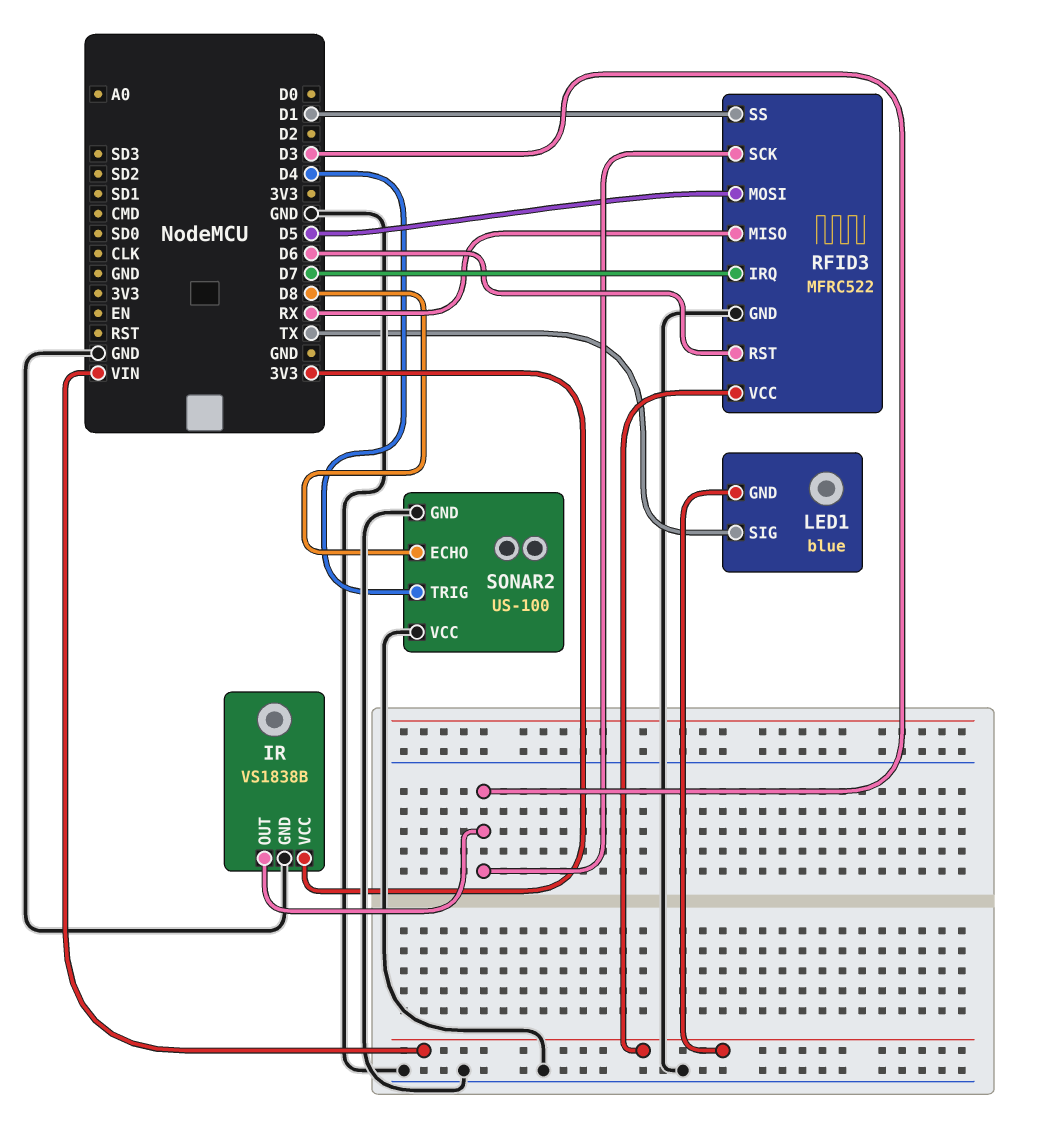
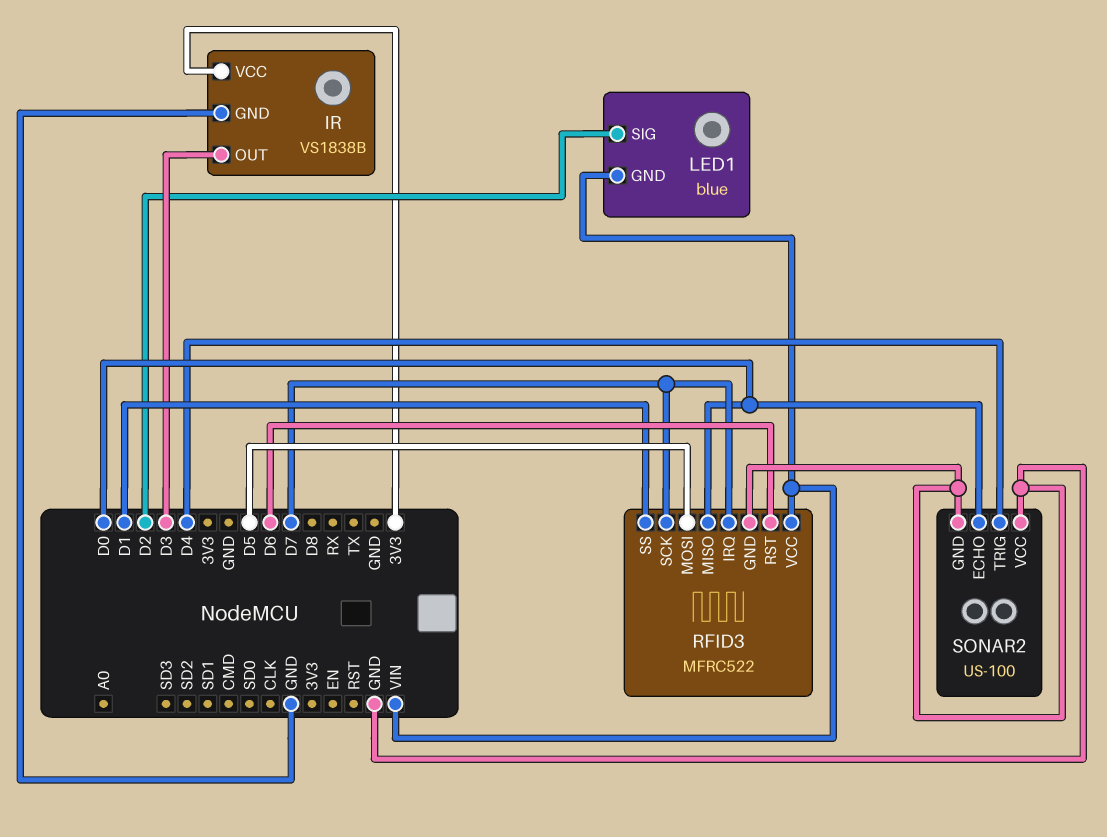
LED1 pin SIG: TX -> D2
RFID3 pin MISO: RX -> D0
RFID3 pin SCK: D3 -> D7
SONAR2 pin ECHO: D8 -> D0

